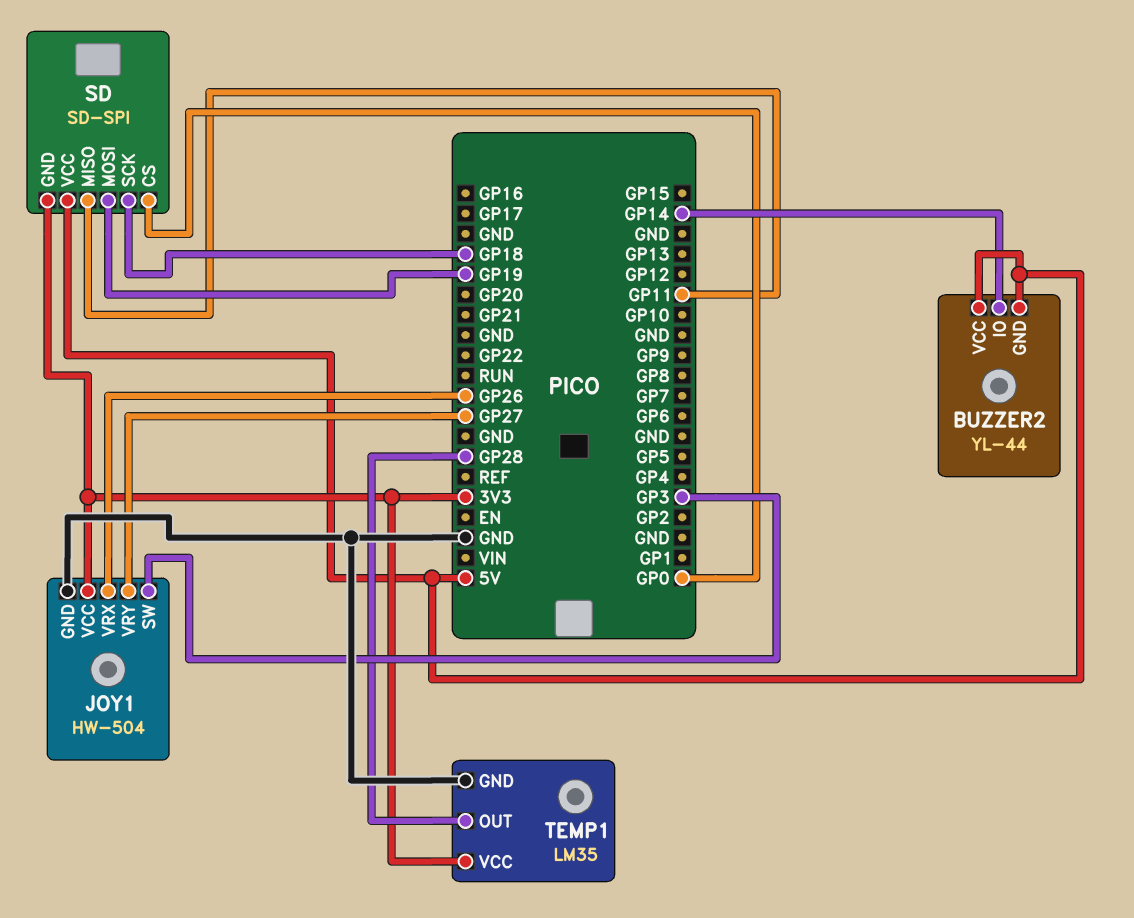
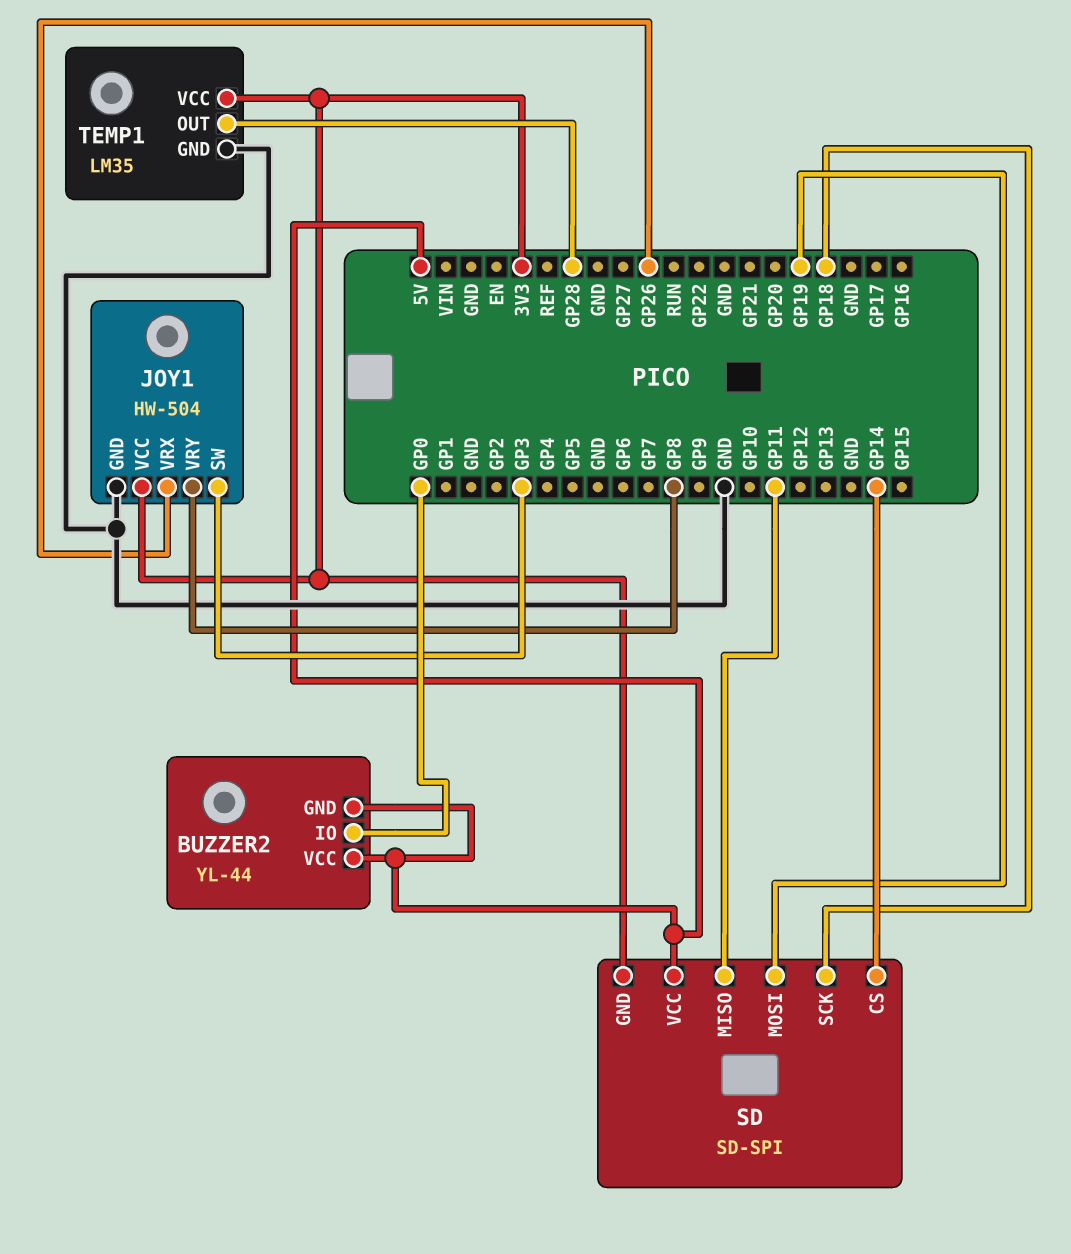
BUZZER2 pin IO: GP14 -> GP0
JOY1 pin VRY: GP27 -> GP8
SD pin CS: GP0 -> GP14

